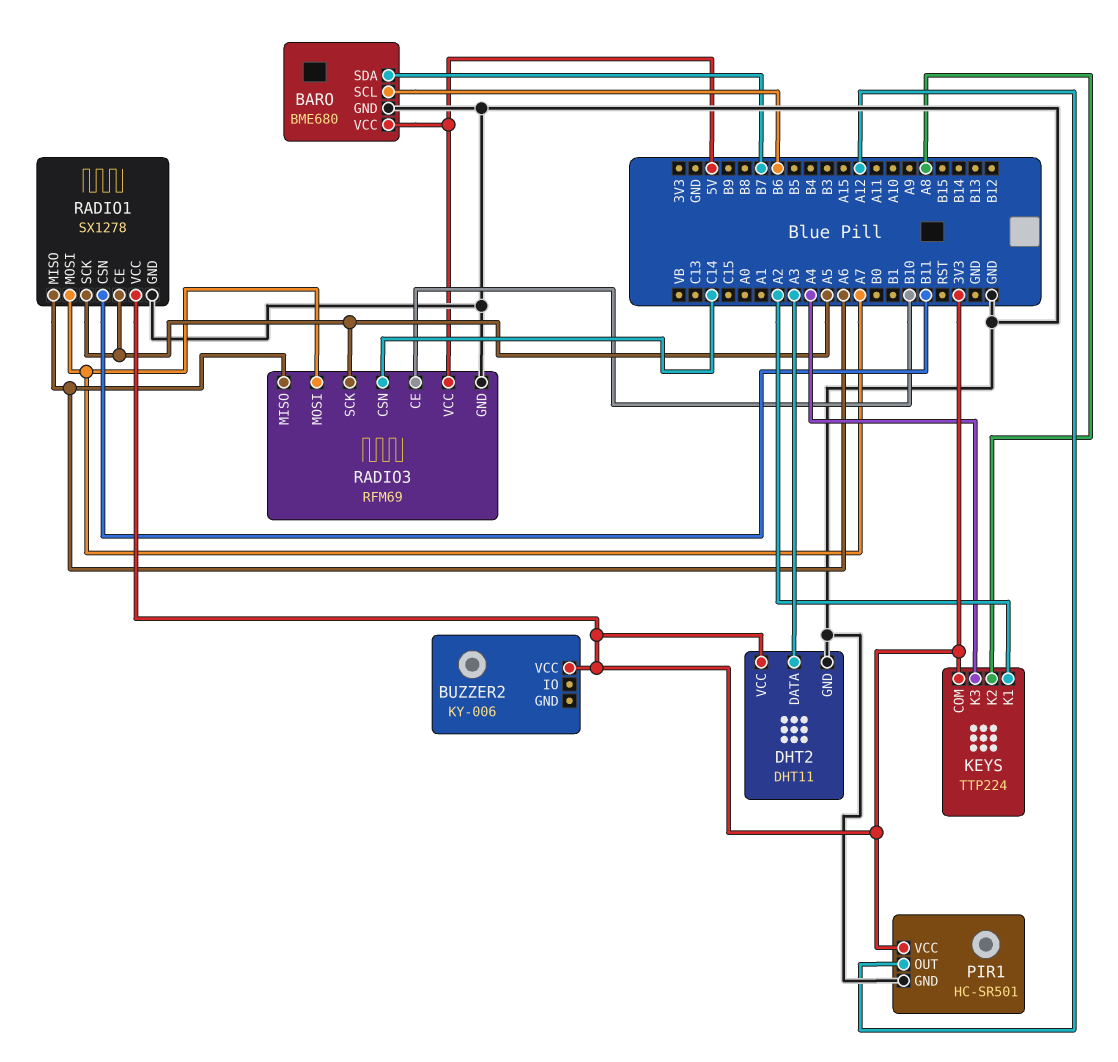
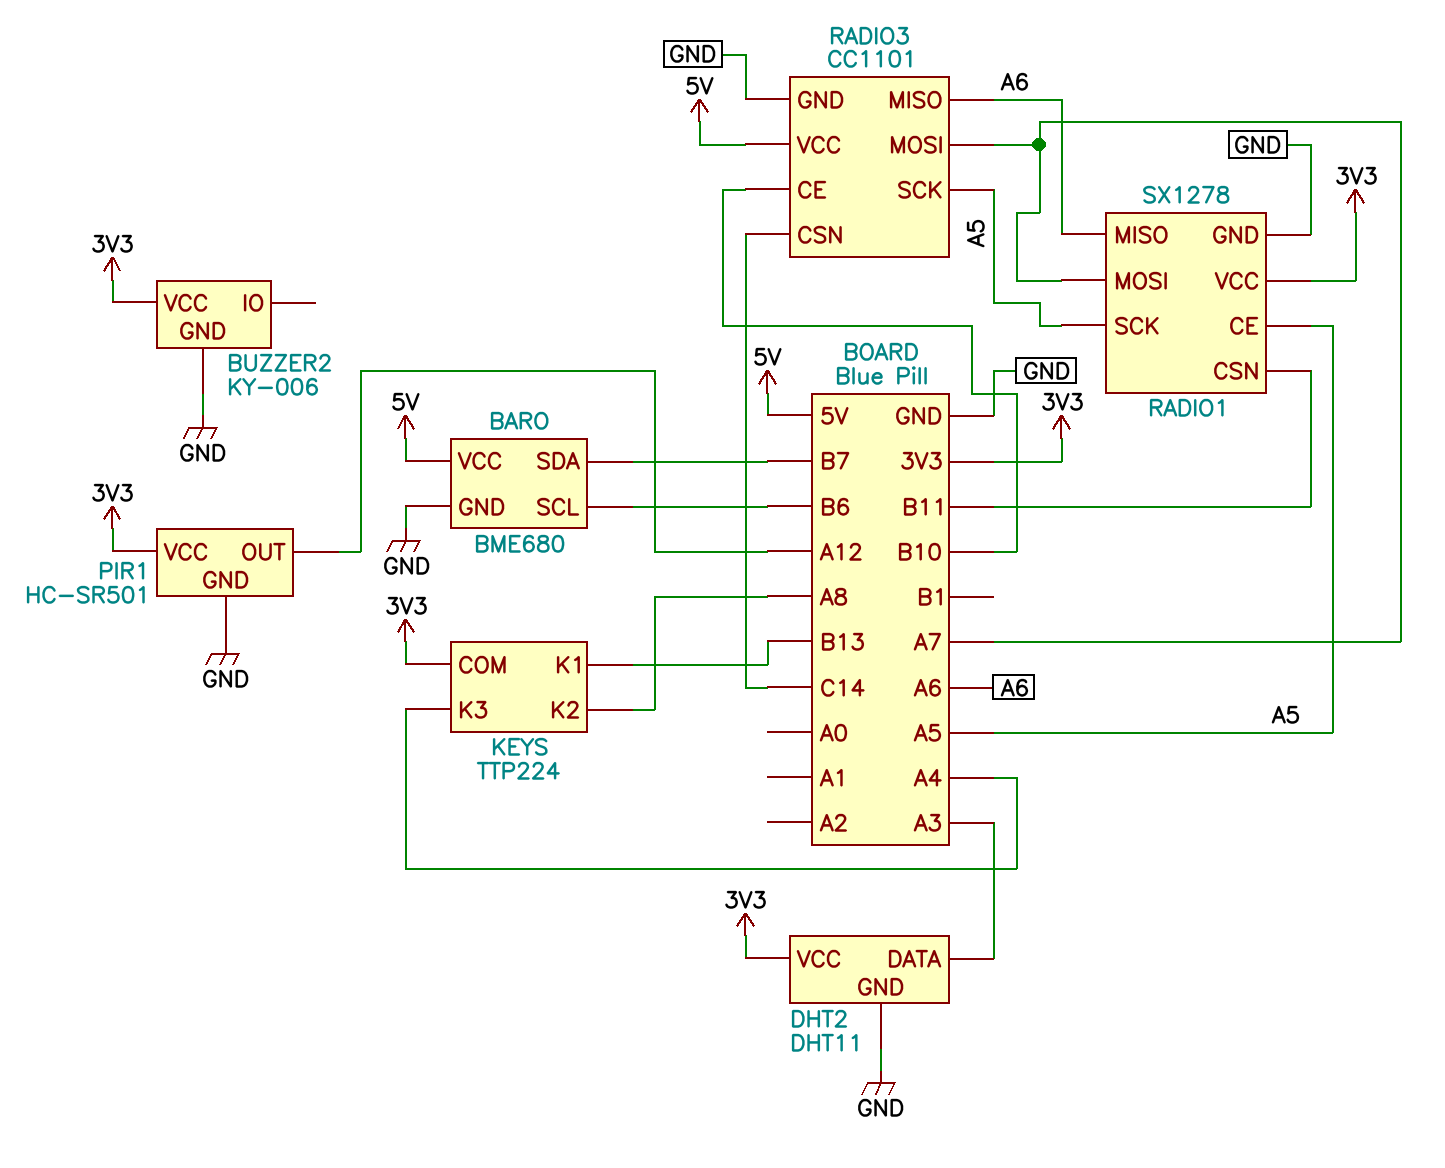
BUZZER2 pin GND: none -> GND
KEYS pin K1: A2 -> B13
RADIO3: RFM69 -> CC1101

